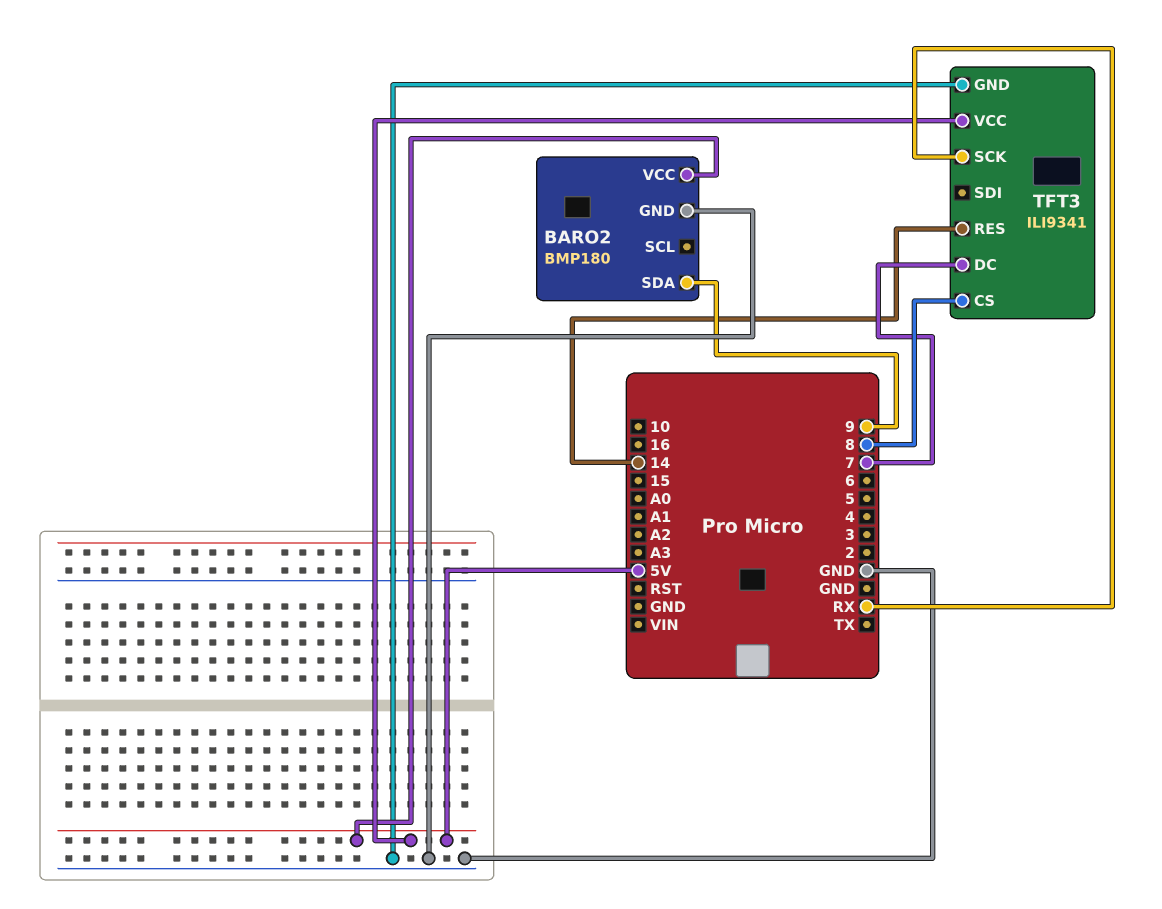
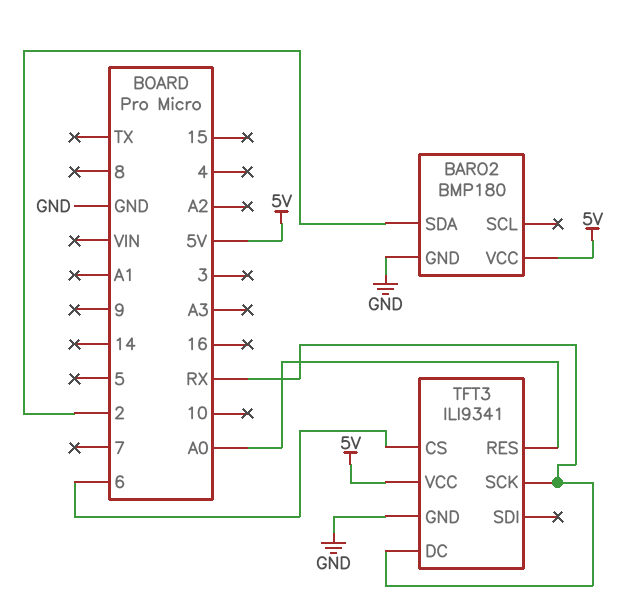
BARO2 pin SDA: 9 -> 2
TFT3 pin CS: 8 -> 6
TFT3 pin DC: 7 -> RX
TFT3 pin RES: 14 -> A0

